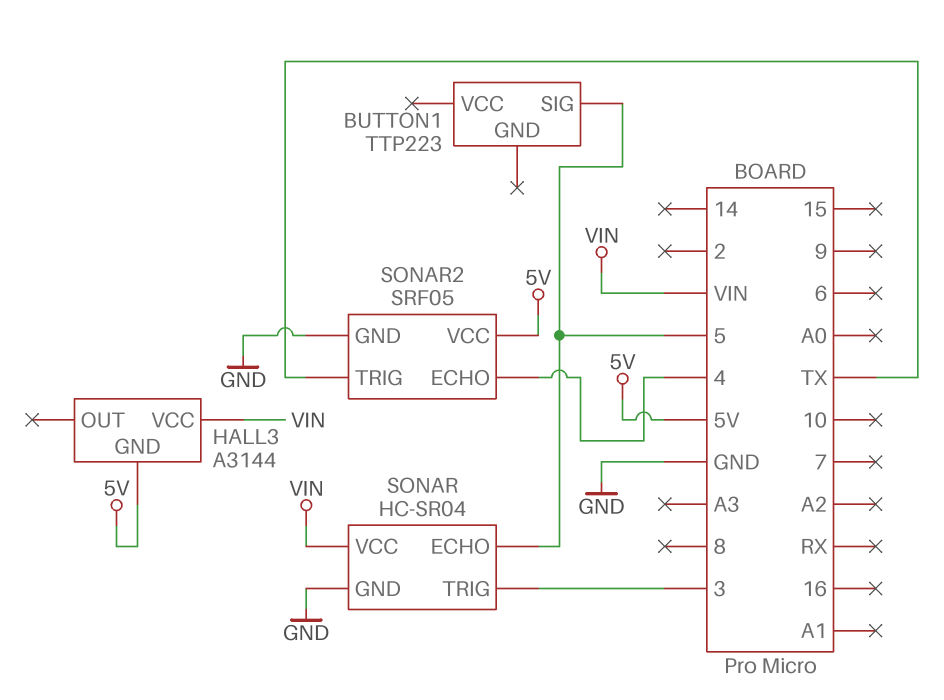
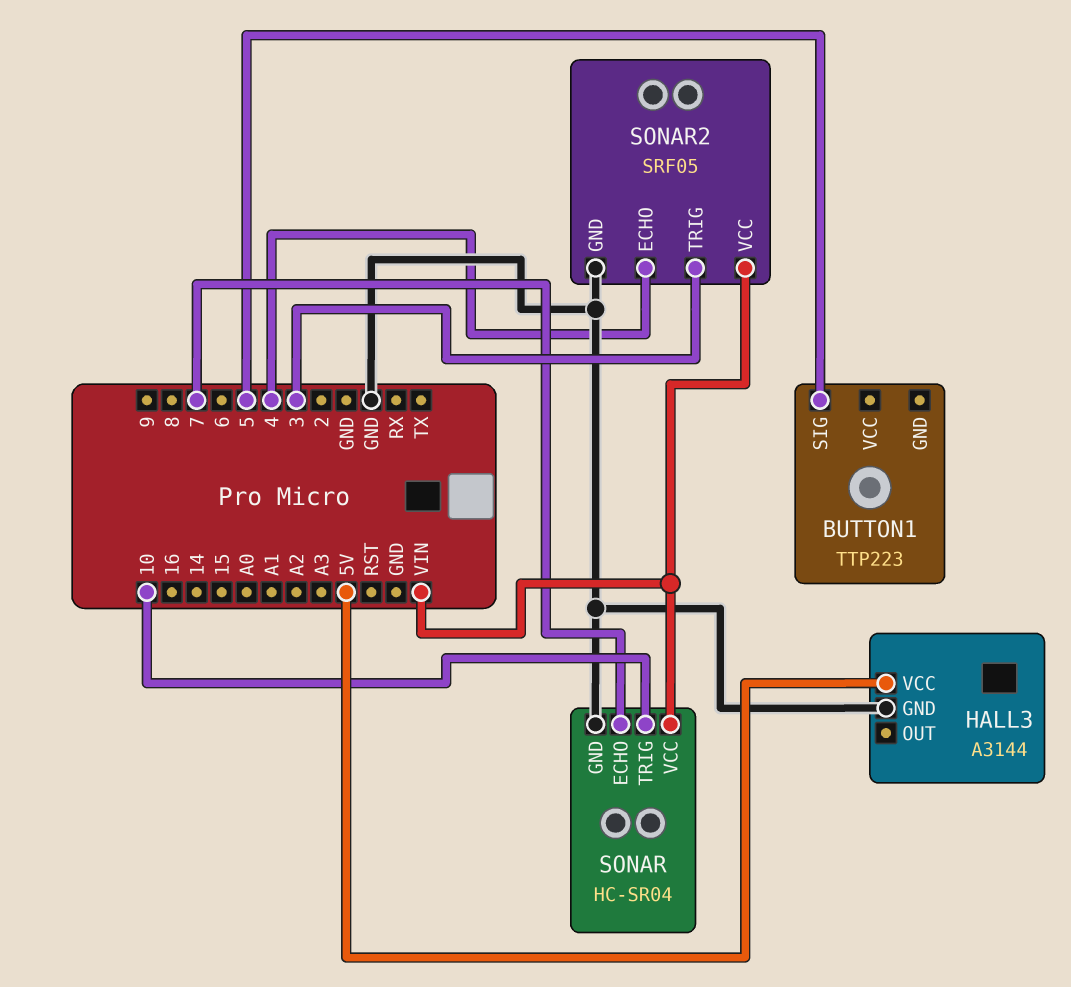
HALL3 pin GND: 5V -> GND
HALL3 pin VCC: VIN -> 5V
SONAR pin ECHO: 5 -> 7
SONAR pin TRIG: 3 -> 10
SONAR2 pin TRIG: TX -> 3
SONAR2 pin VCC: 5V -> VIN

